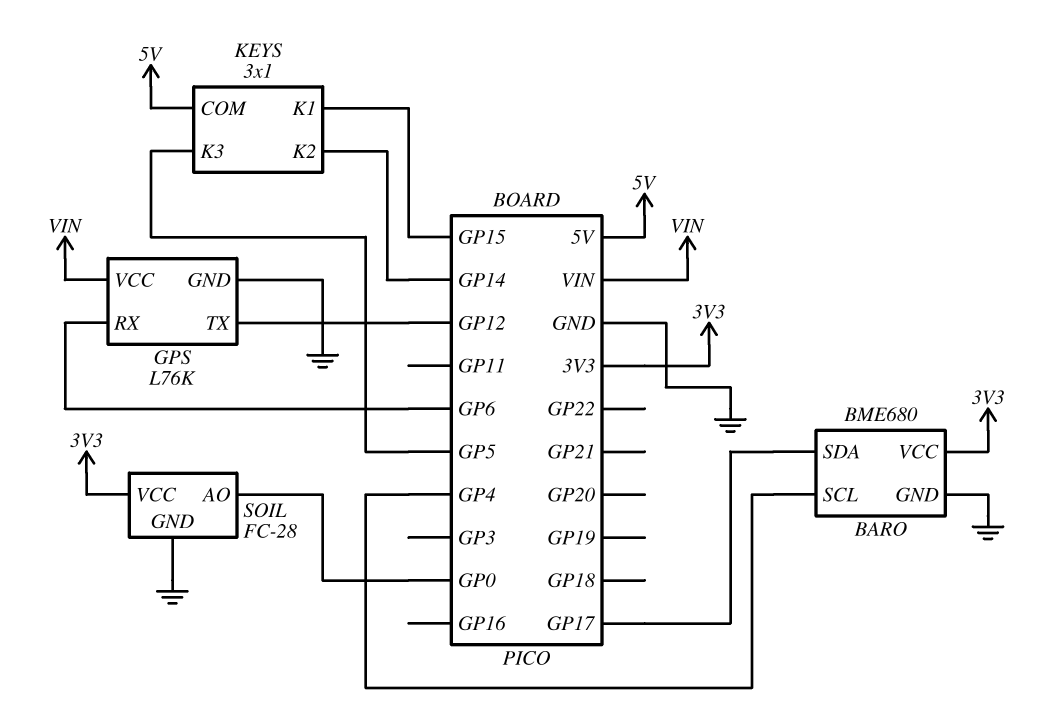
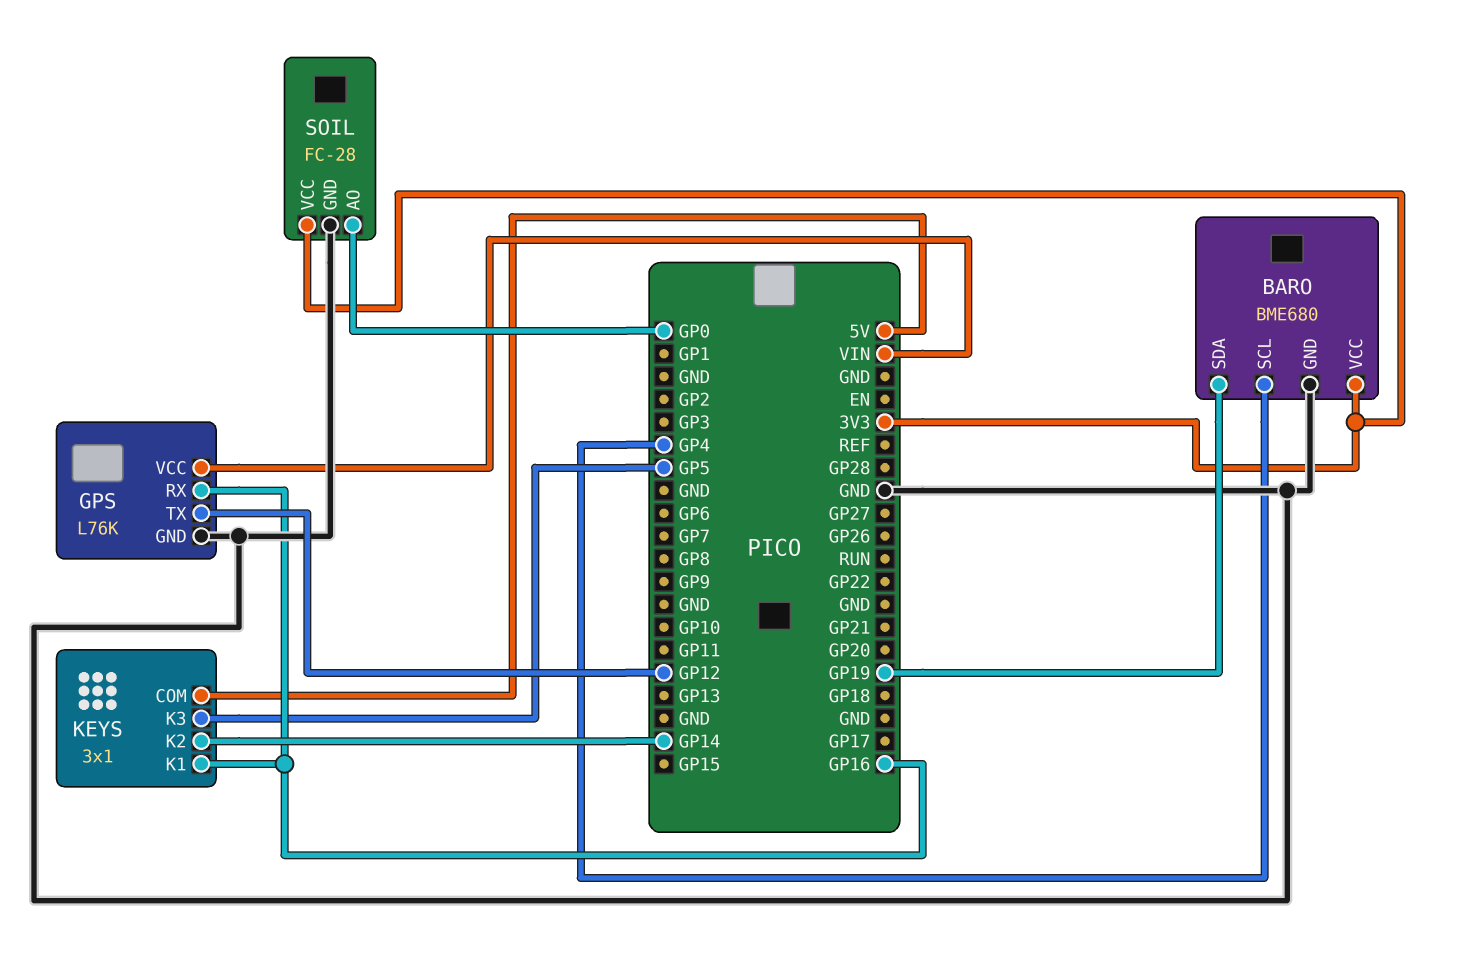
BARO pin SDA: GP17 -> GP19
GPS pin RX: GP6 -> GP16
KEYS pin K1: GP15 -> GP16

